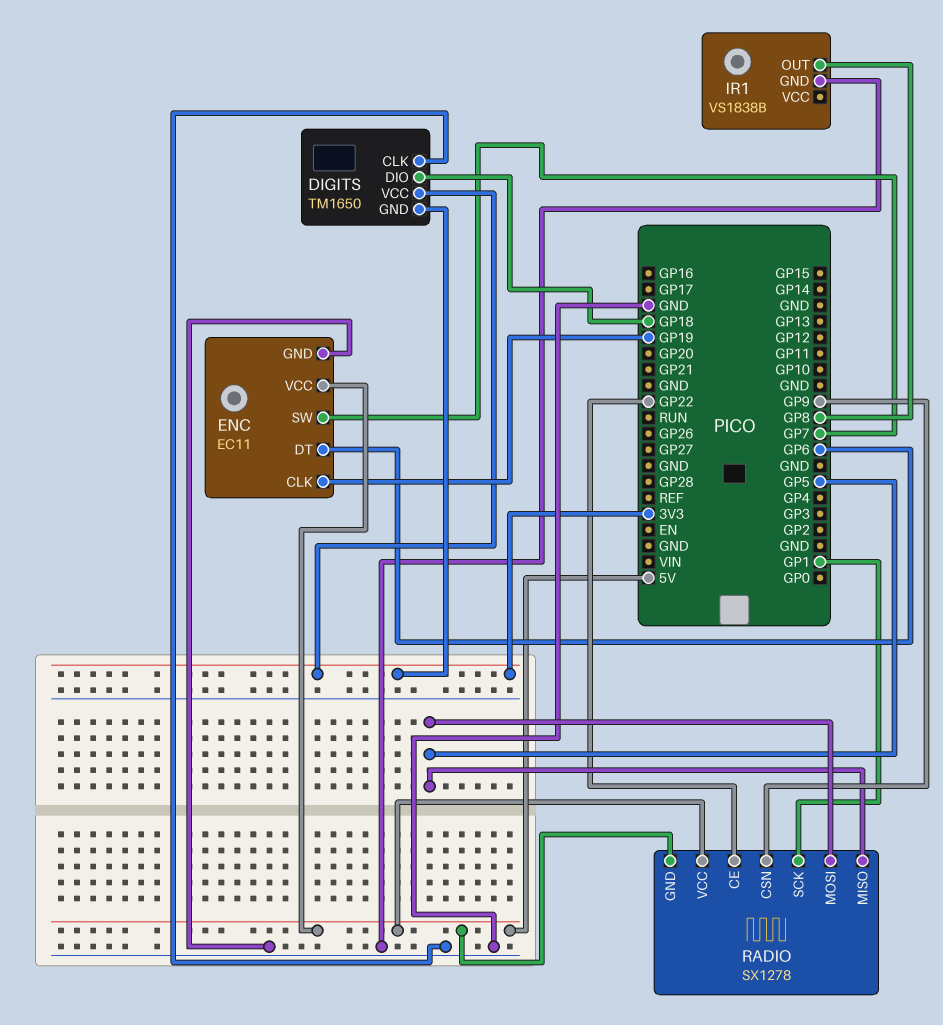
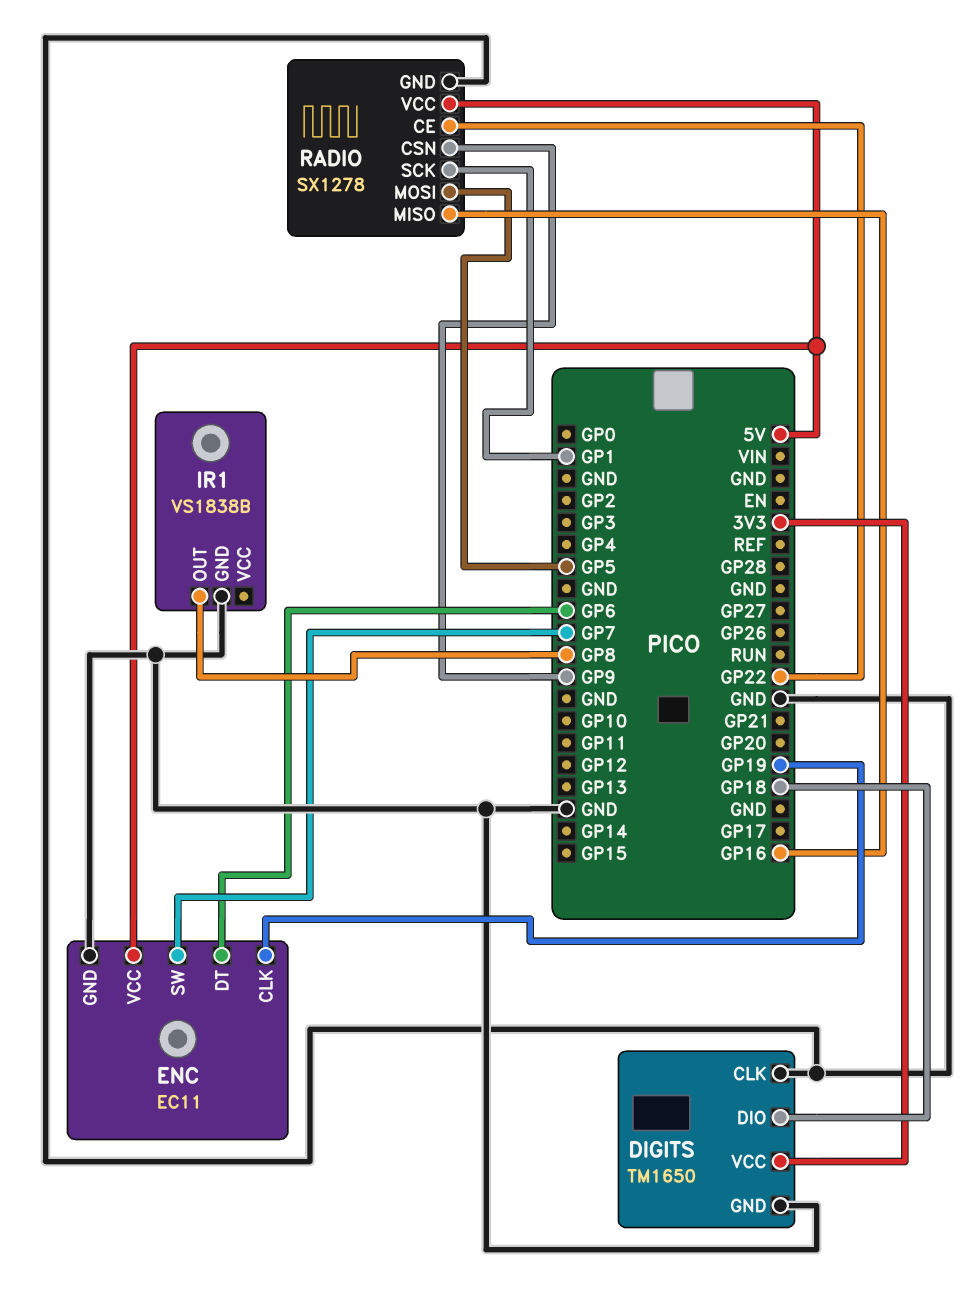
DIGITS pin GND: 3V3 -> GND
RADIO pin GND: 5V -> GND
RADIO pin MISO: GP5 -> GP16

